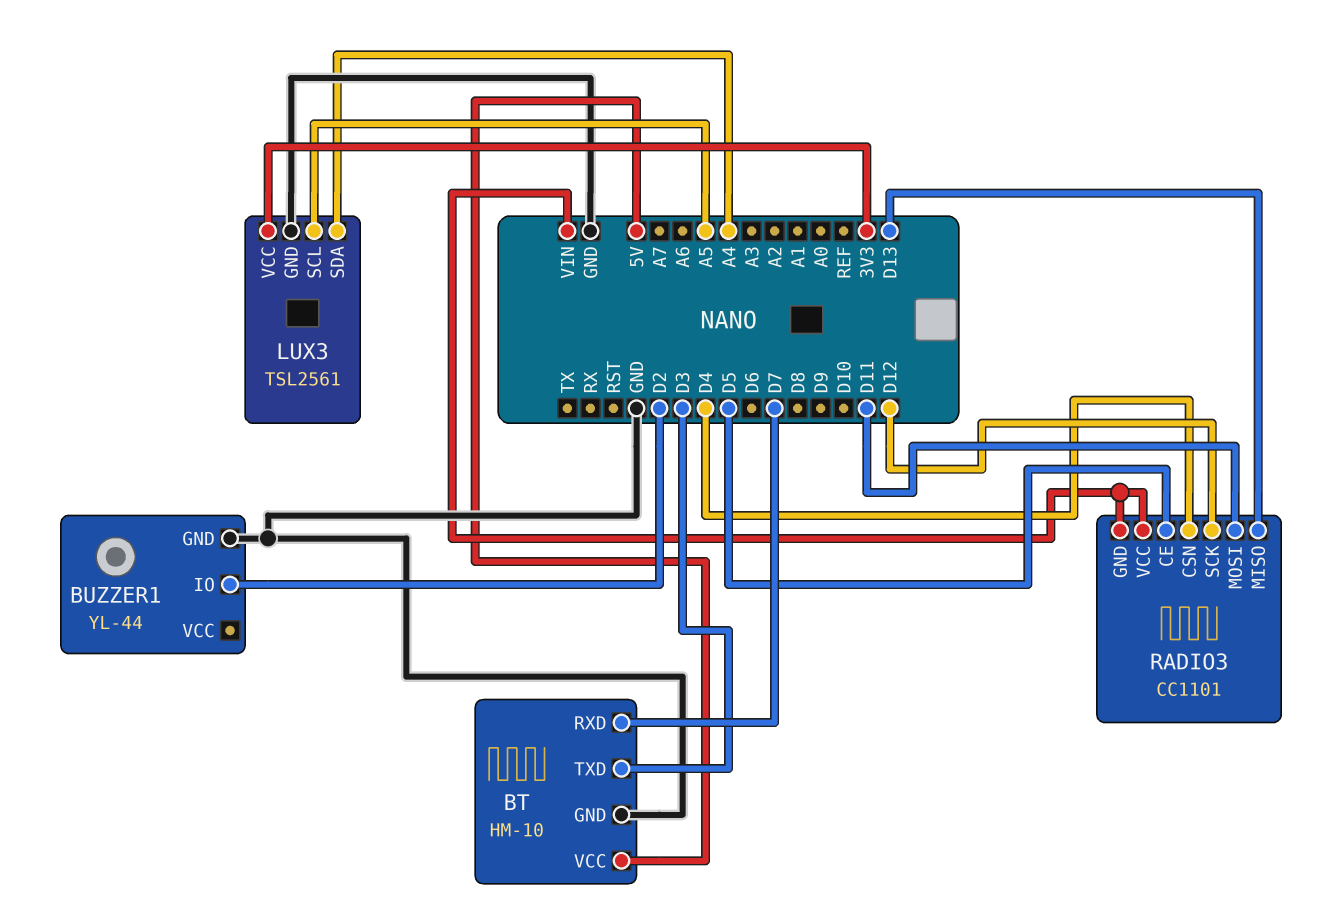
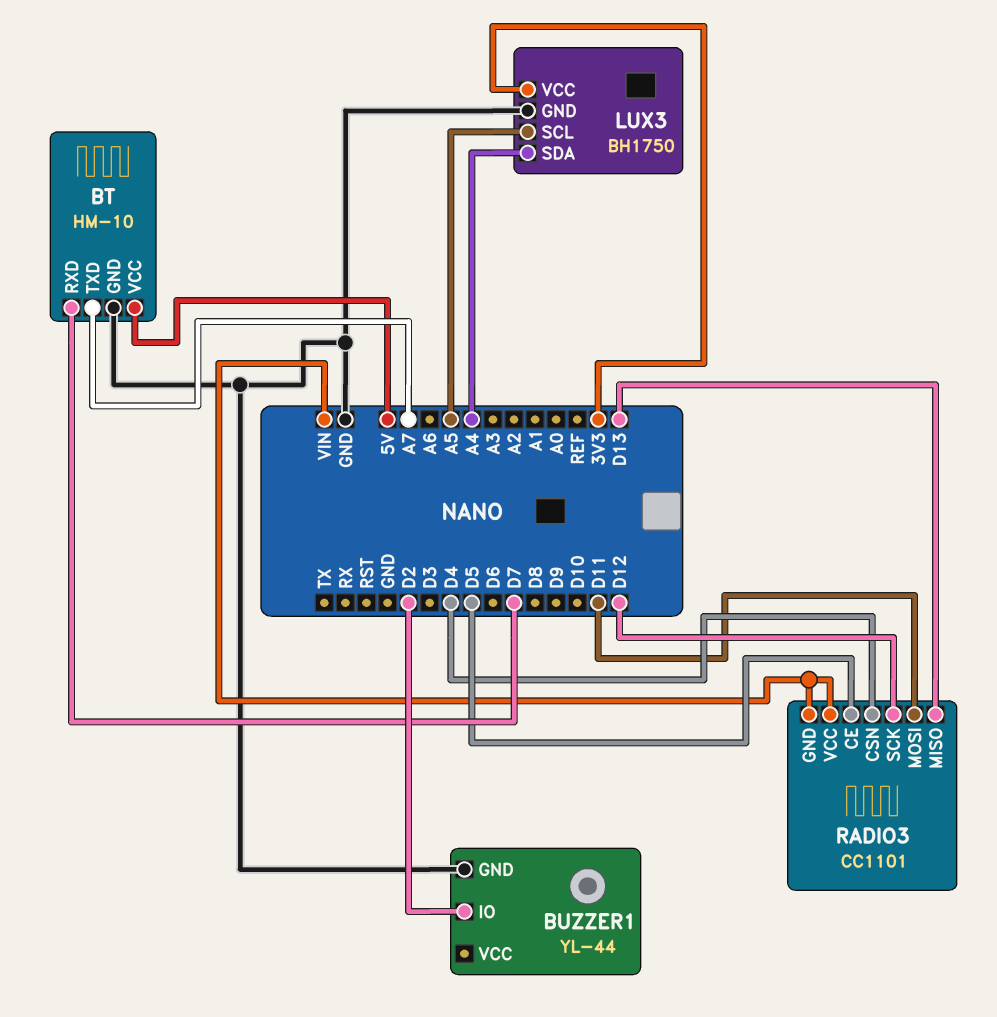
BT pin TXD: D3 -> A7
LUX3: TSL2561 -> BH1750

